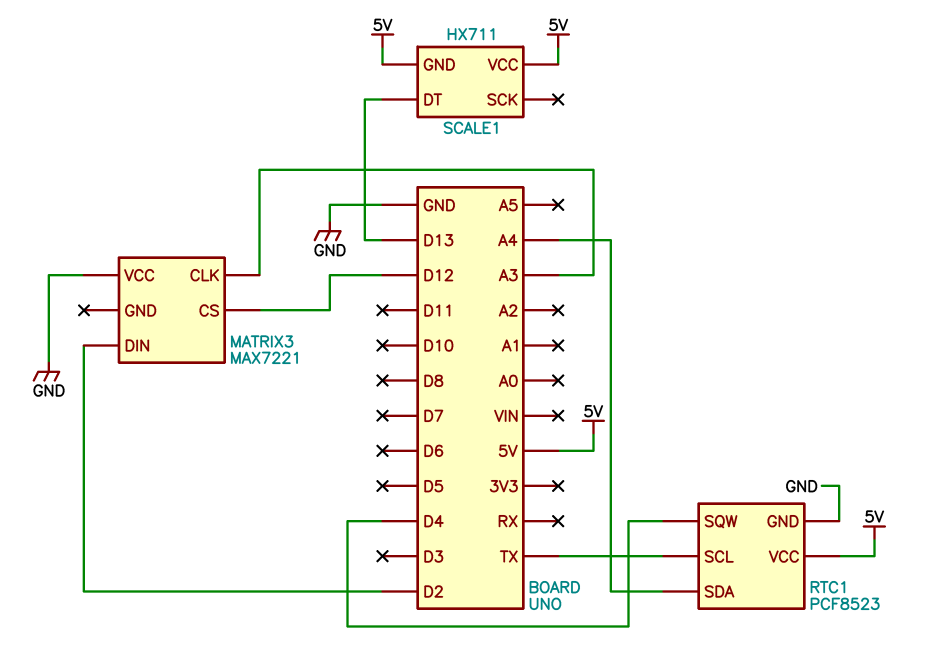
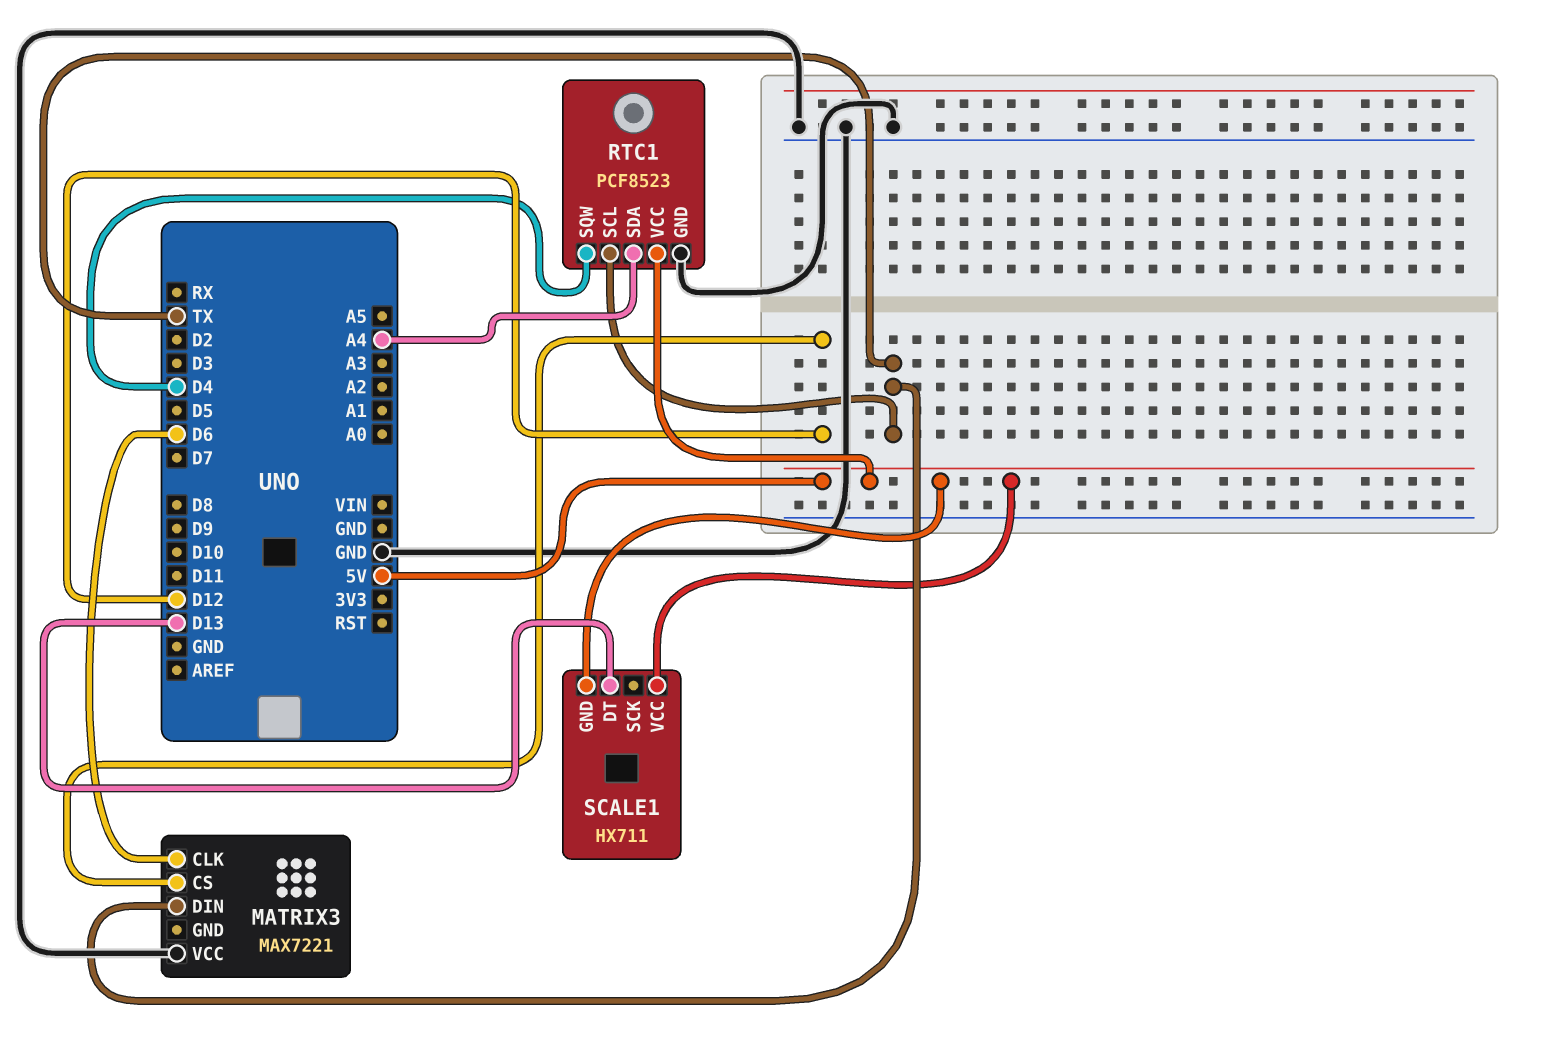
MATRIX3 pin CLK: A3 -> D6
MATRIX3 pin DIN: D2 -> TX

